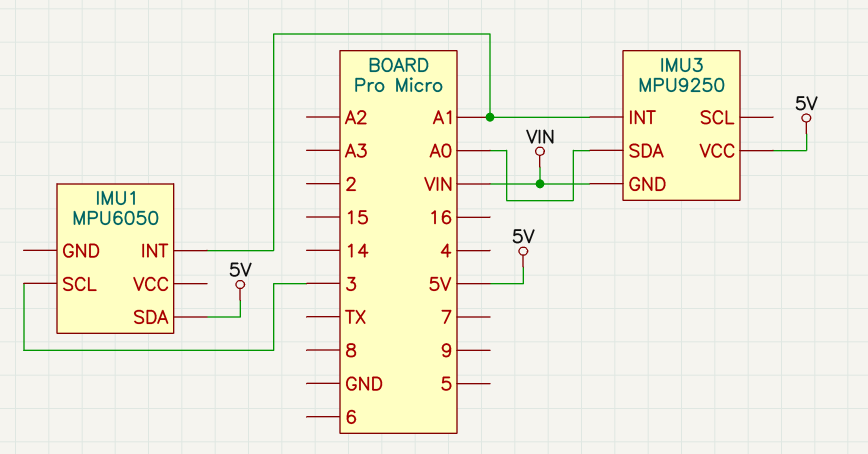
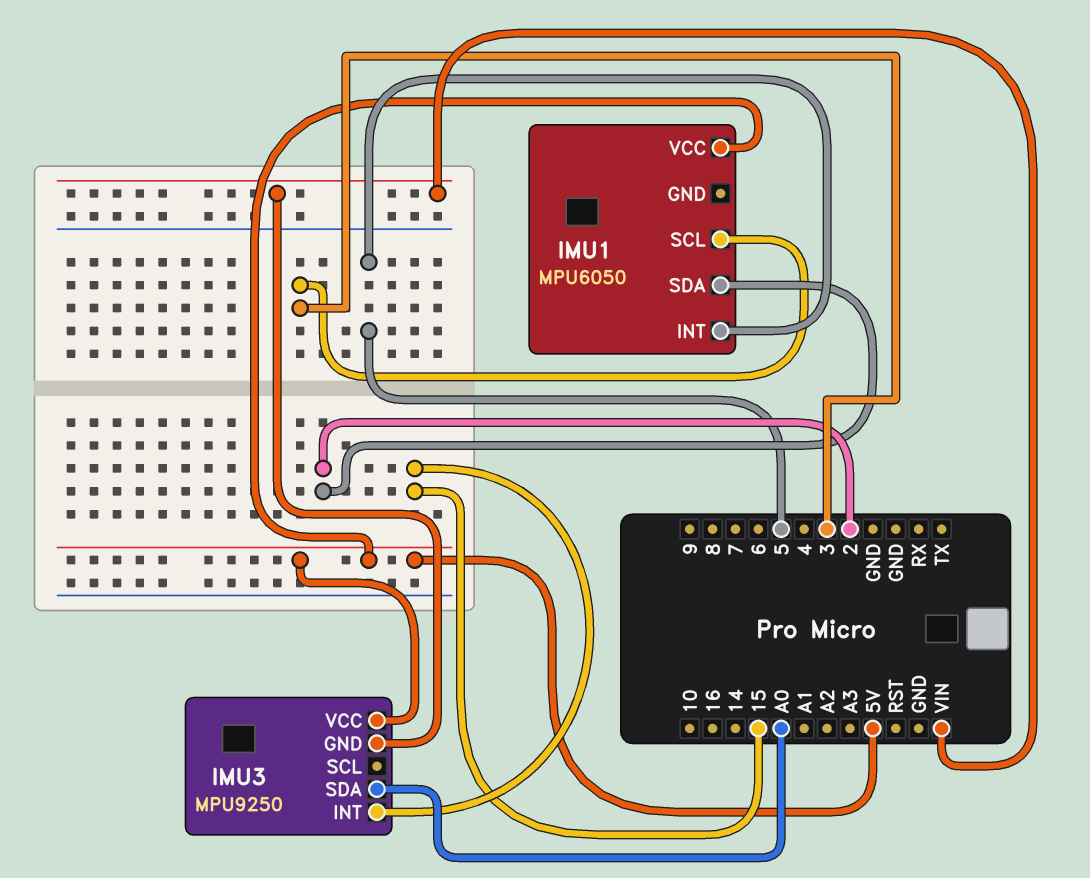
IMU1 pin INT: A1 -> 5
IMU1 pin SDA: 5V -> 2
IMU1 pin VCC: none -> 5V
IMU3 pin INT: A1 -> 15

